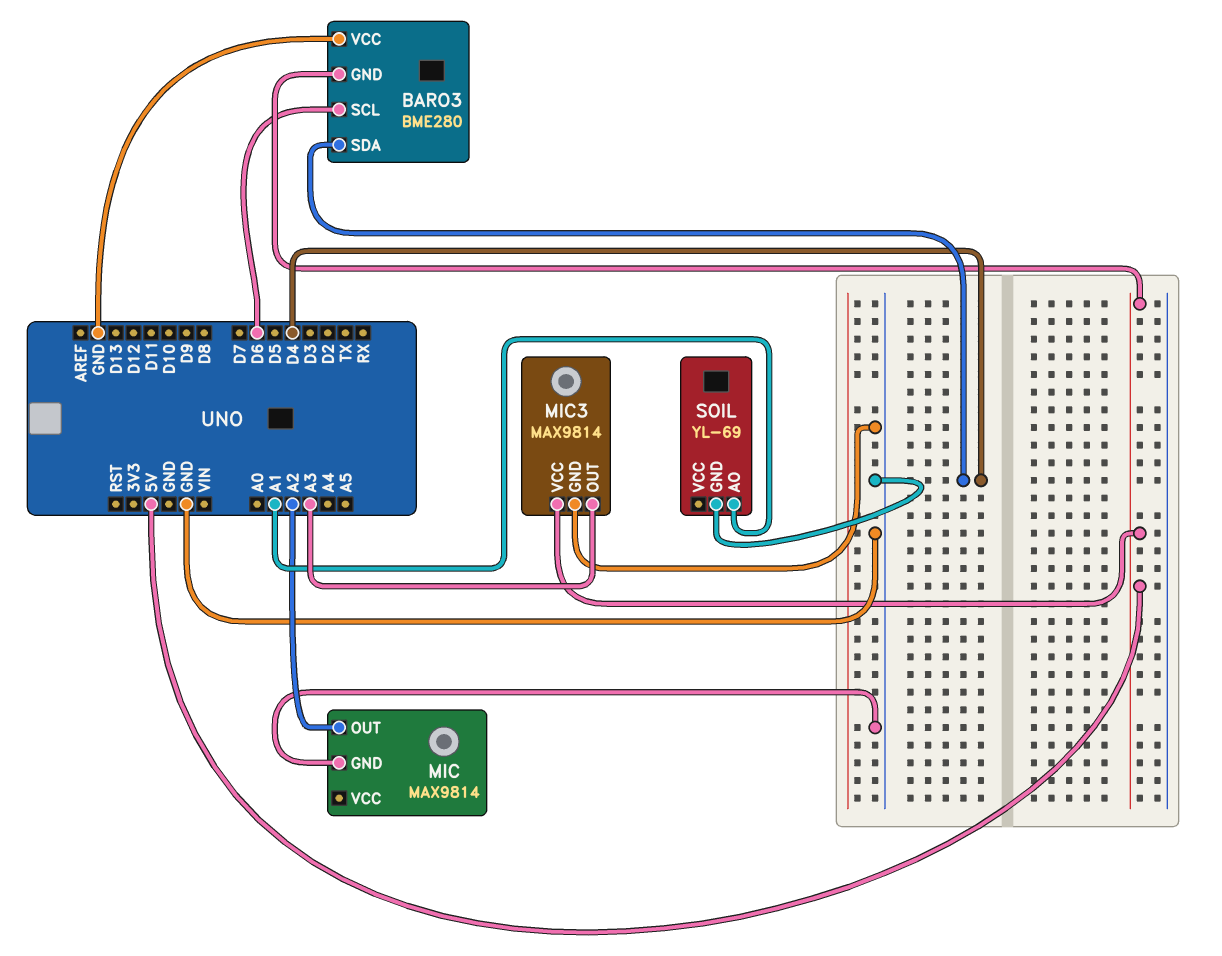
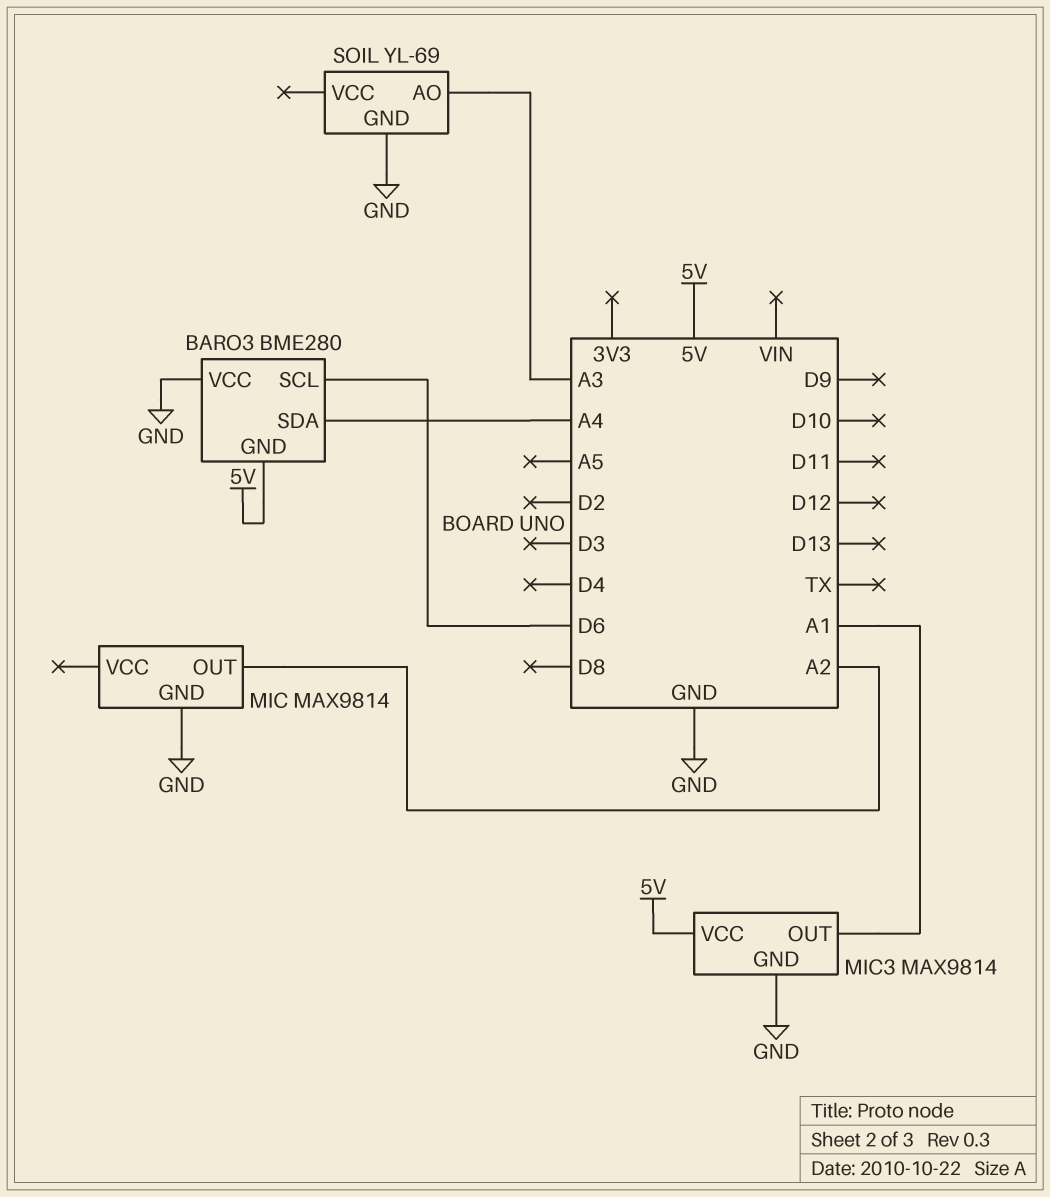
BARO3 pin SDA: D4 -> A4
MIC3 pin OUT: A3 -> A1
SOIL pin AO: A1 -> A3

